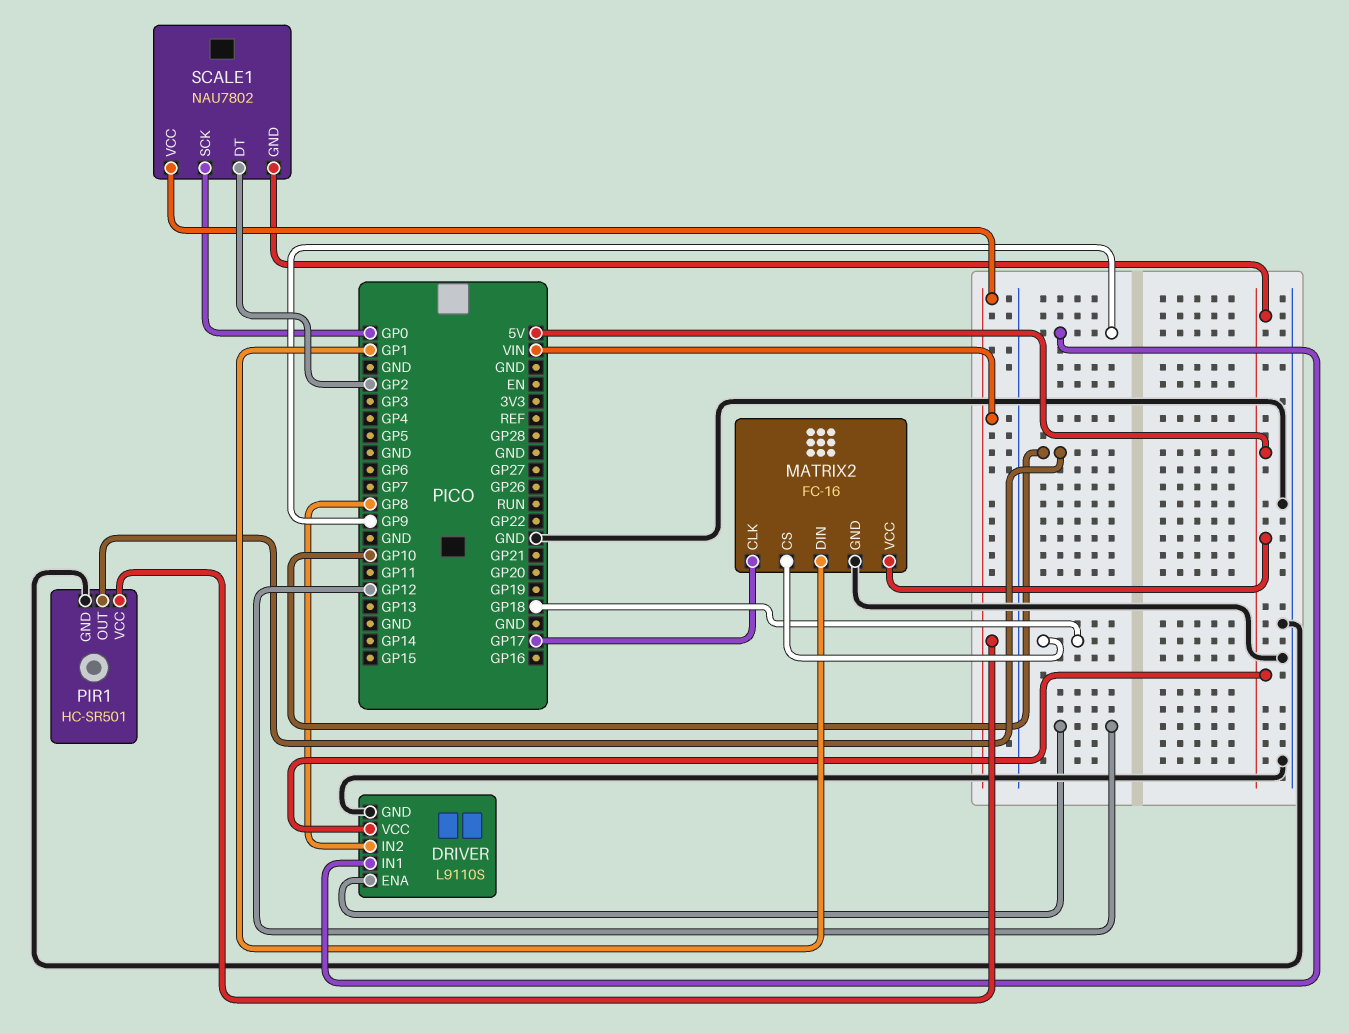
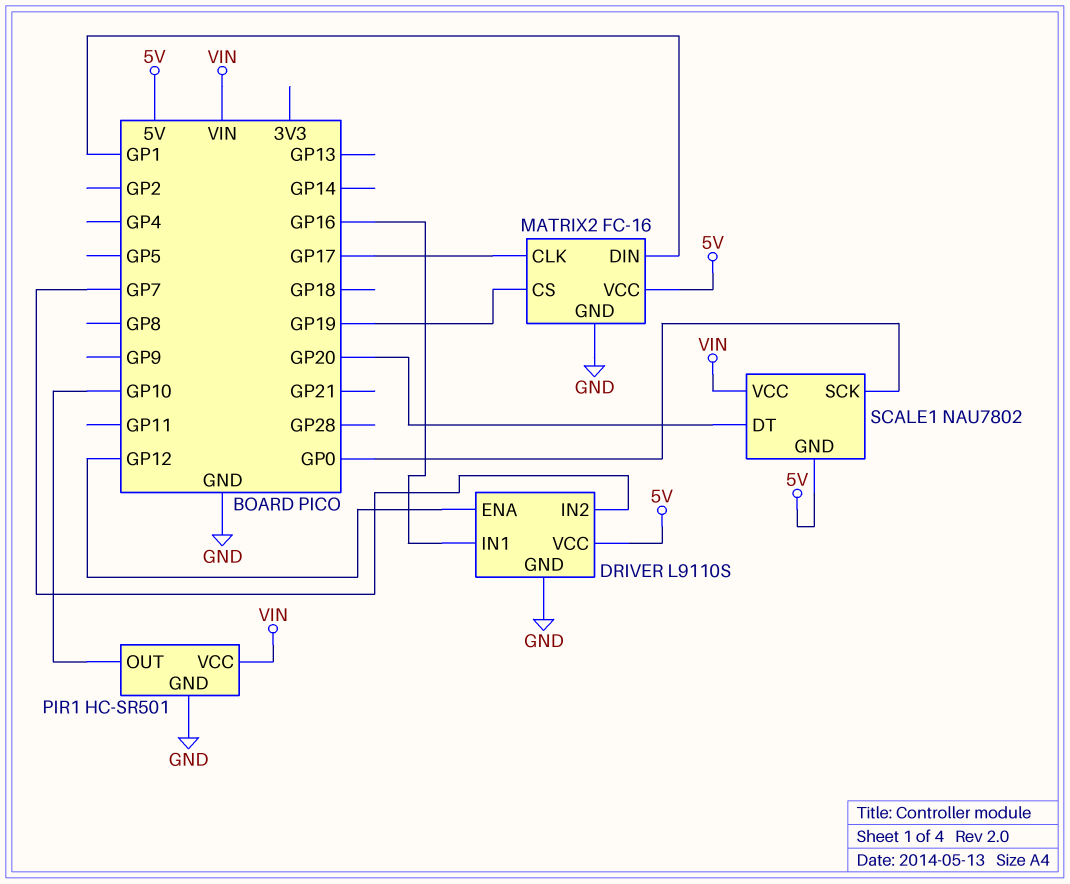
DRIVER pin IN1: GP9 -> GP16
DRIVER pin IN2: GP8 -> GP7
MATRIX2 pin CS: GP18 -> GP19
SCALE1 pin DT: GP2 -> GP20

